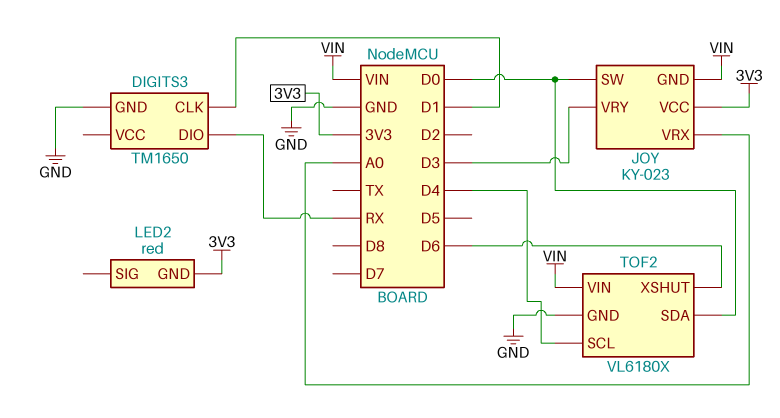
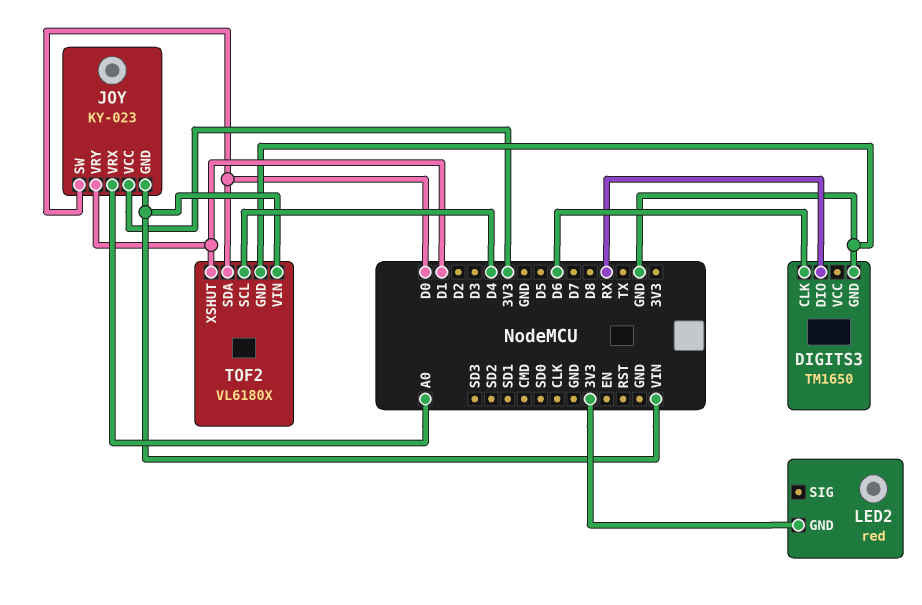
DIGITS3 pin CLK: D1 -> D6
JOY pin VRY: D3 -> D1
TOF2 pin XSHUT: D6 -> D1

